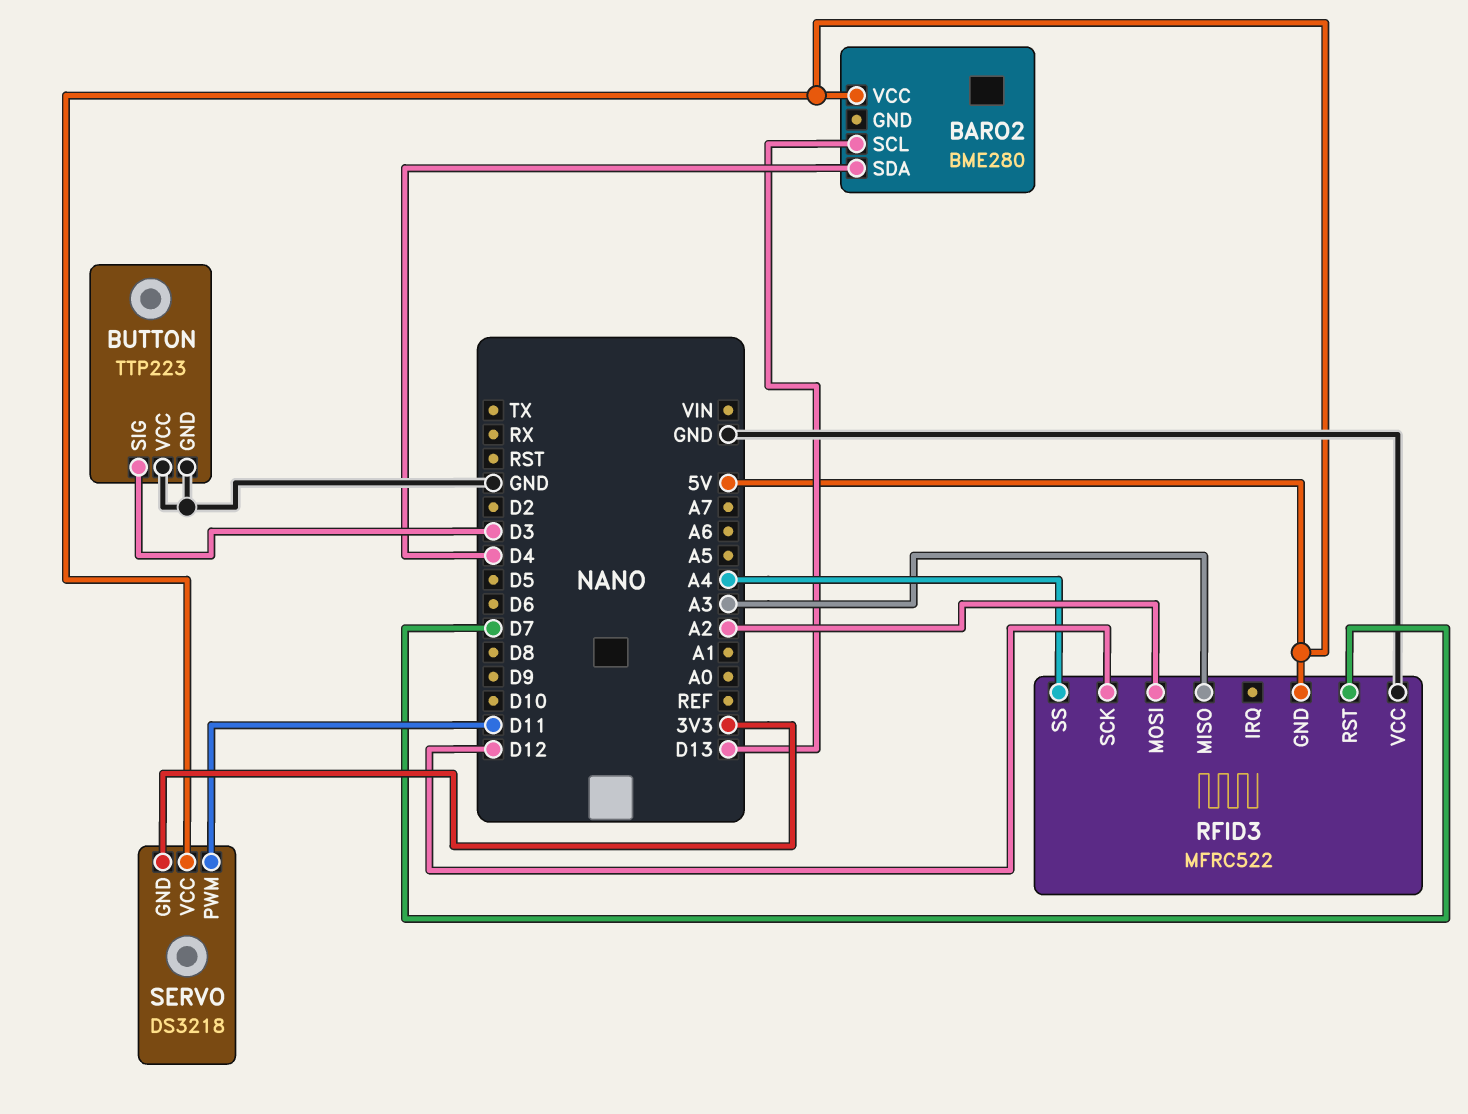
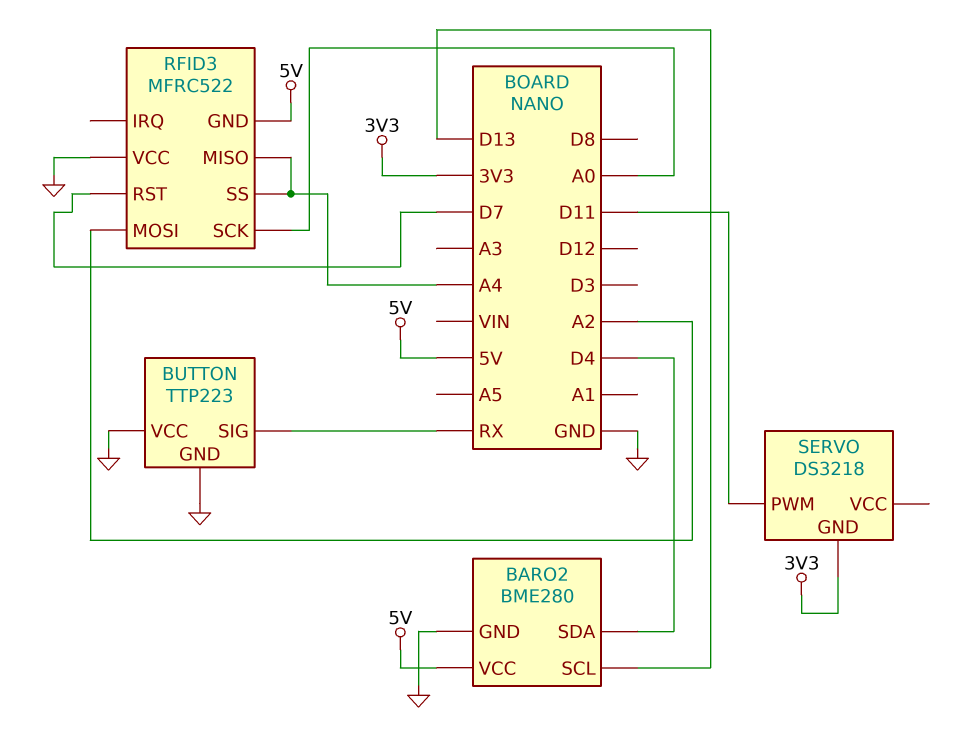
BARO2 pin GND: none -> GND
BUTTON pin SIG: D3 -> RX
RFID3 pin MISO: A3 -> A4
RFID3 pin SCK: D12 -> A0
SERVO pin VCC: 5V -> none

